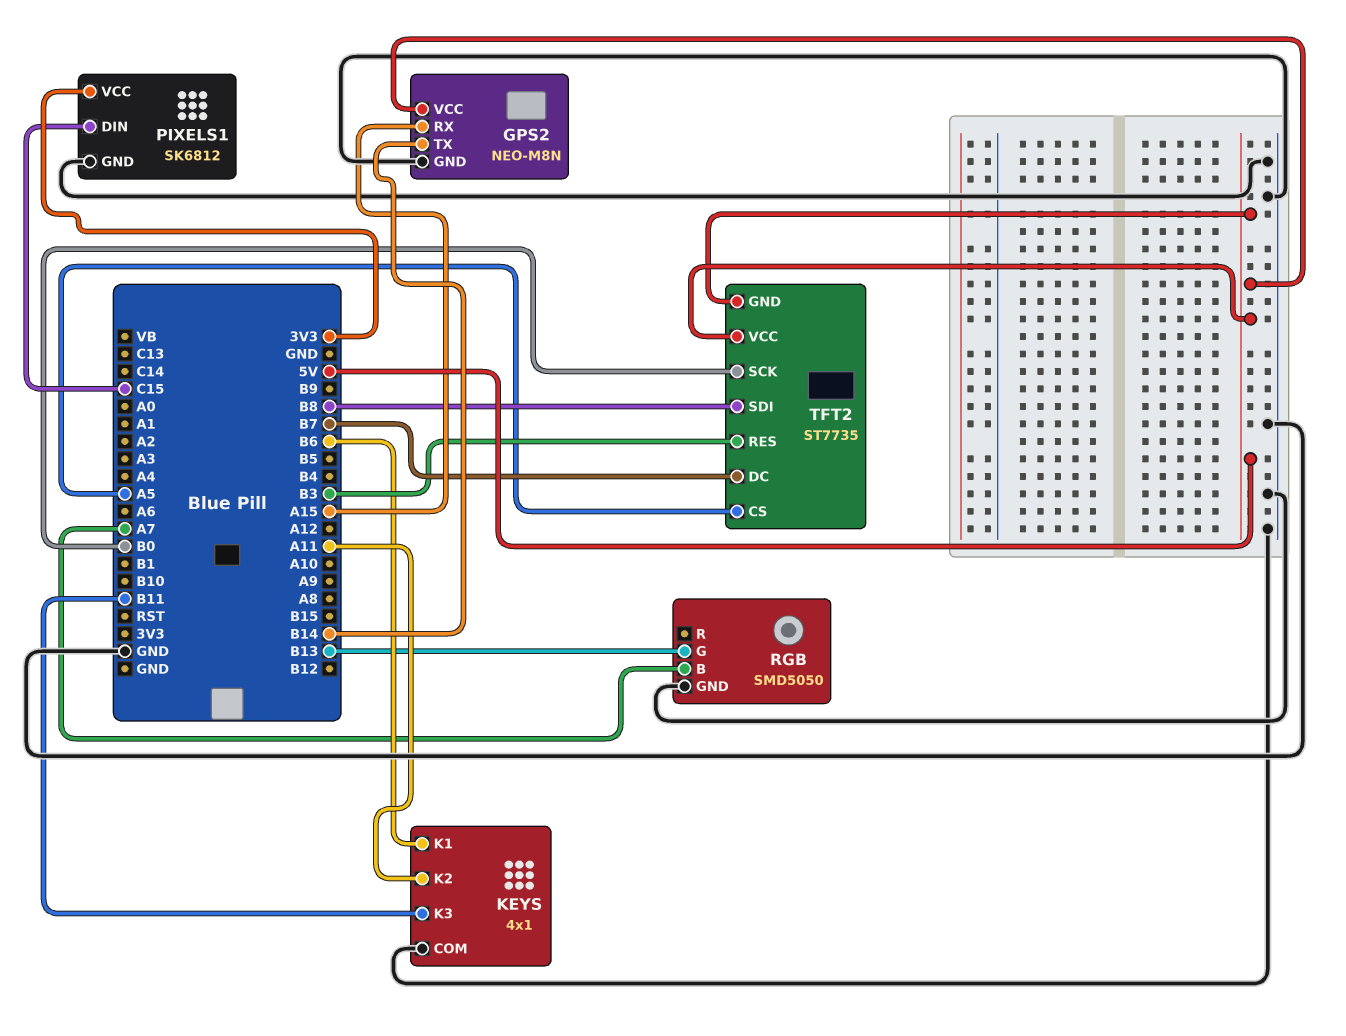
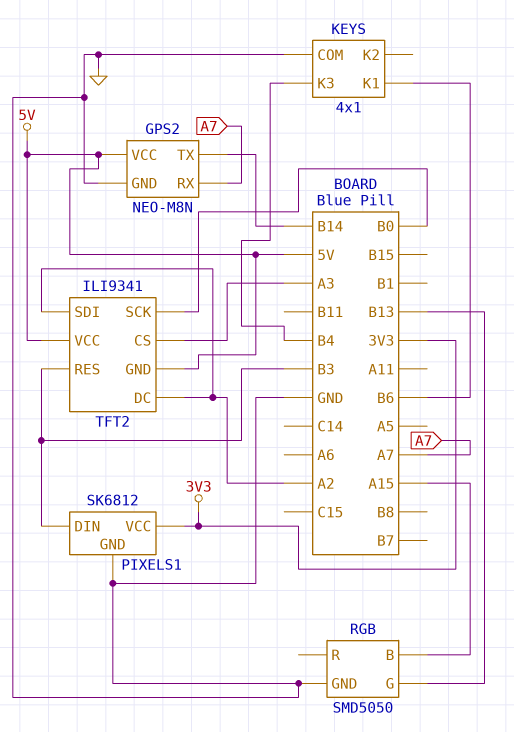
GPS2 pin RX: A15 -> A7
KEYS pin K2: A11 -> none
KEYS pin K3: B11 -> B4
PIXELS1 pin DIN: C15 -> B3
RGB pin B: A7 -> A15
TFT2: ST7735 -> ILI9341
TFT2 pin CS: A5 -> A3
TFT2 pin DC: B7 -> A2
TFT2 pin SDI: B8 -> A2

